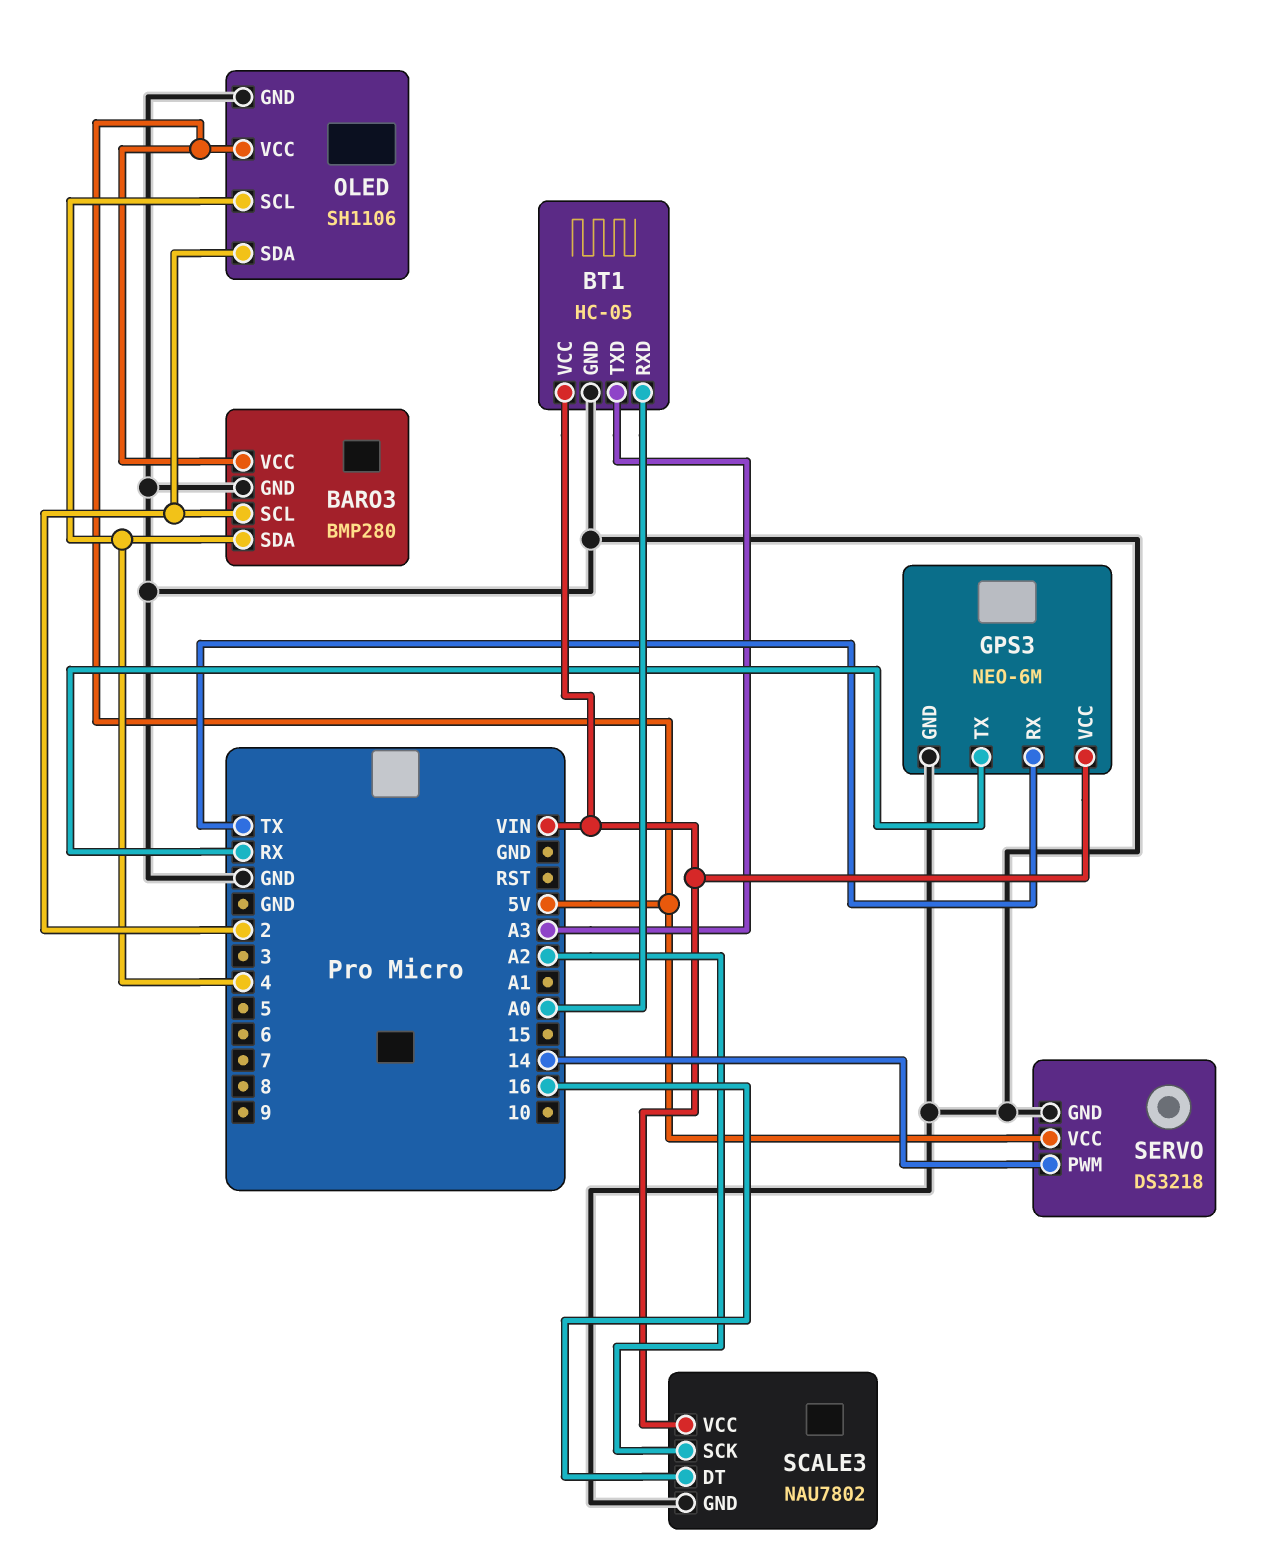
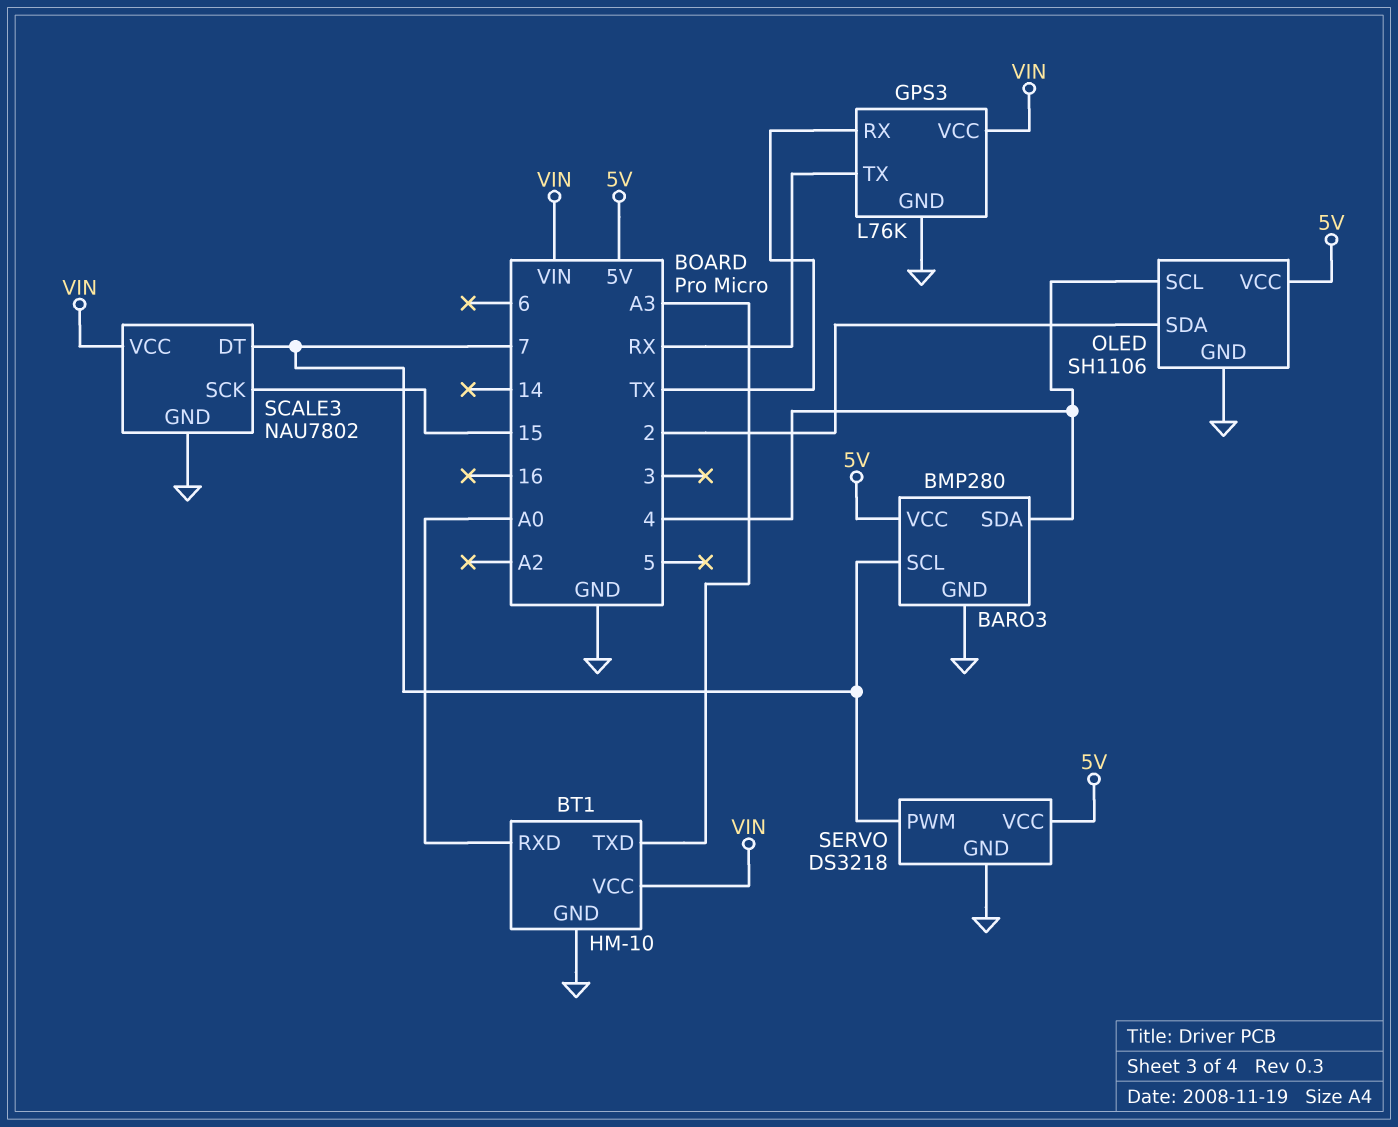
BARO3 pin SCL: 2 -> 7
BT1: HC-05 -> HM-10
GPS3: NEO-6M -> L76K
SCALE3 pin DT: 16 -> 7
SCALE3 pin SCK: A2 -> 15
SERVO pin PWM: 14 -> 7

